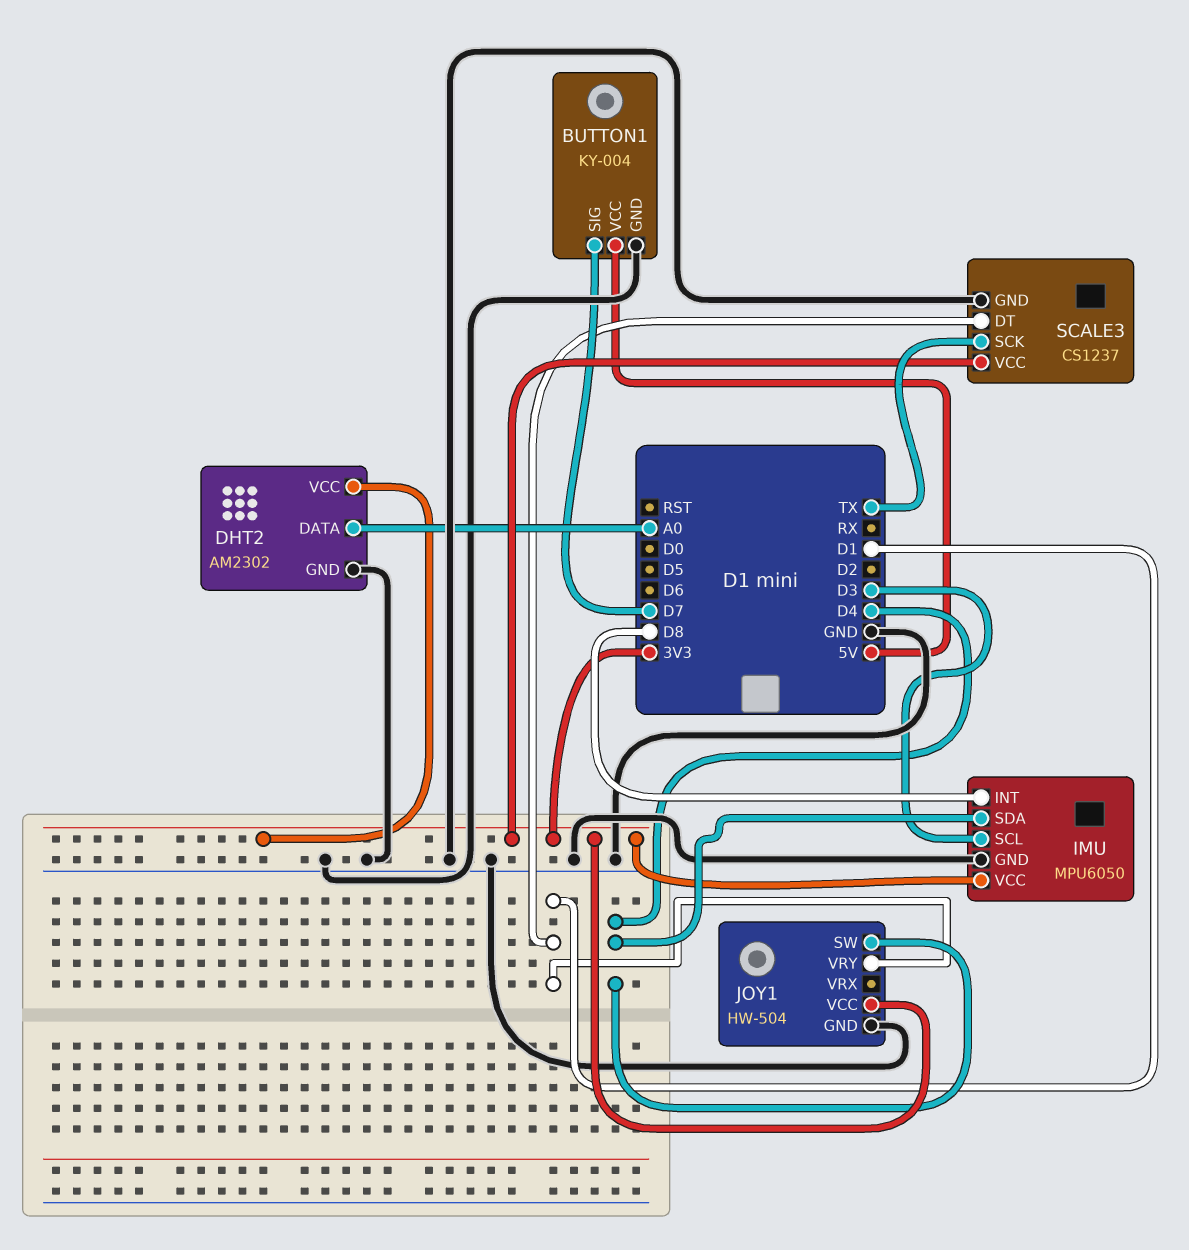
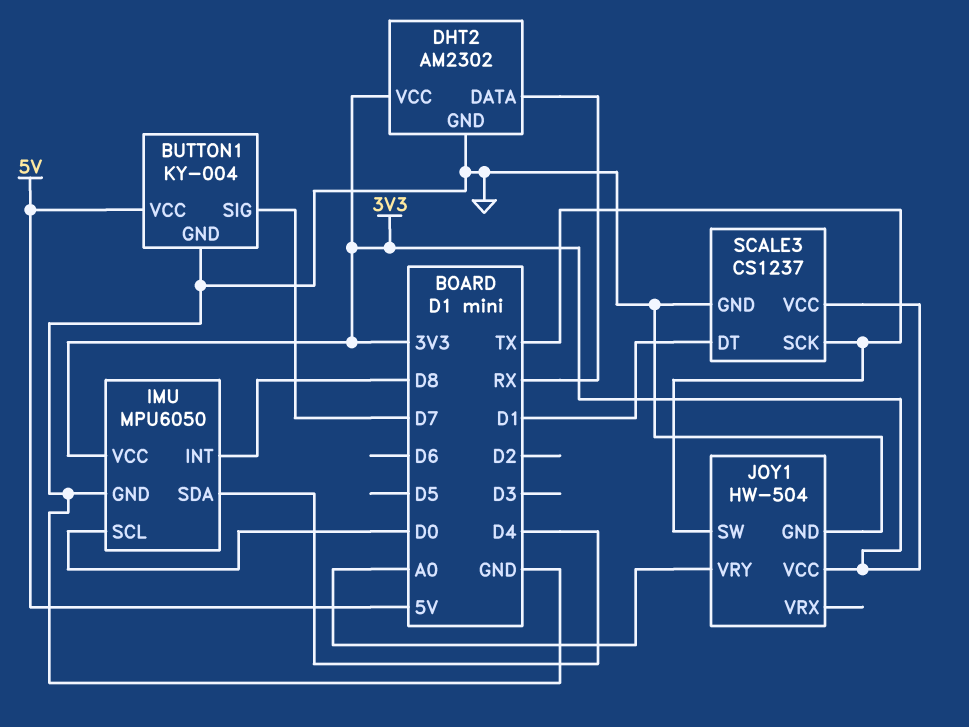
DHT2 pin DATA: A0 -> RX
IMU pin SCL: D3 -> D0
JOY1 pin SW: D4 -> TX
JOY1 pin VRY: D1 -> A0

